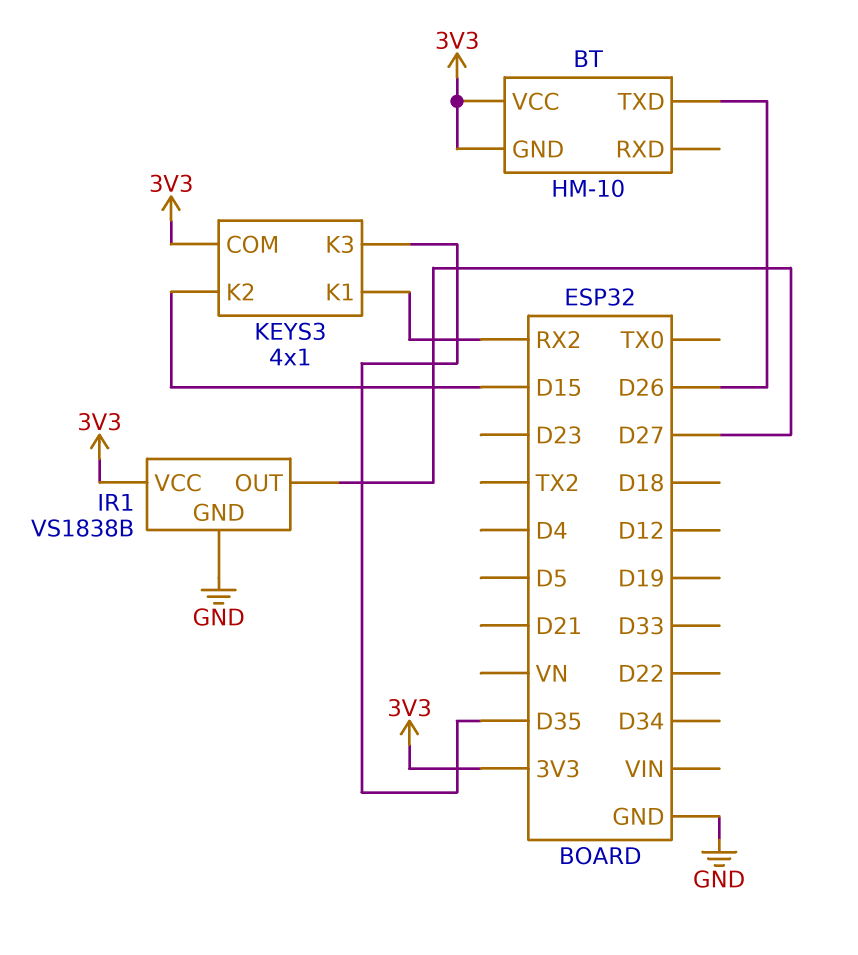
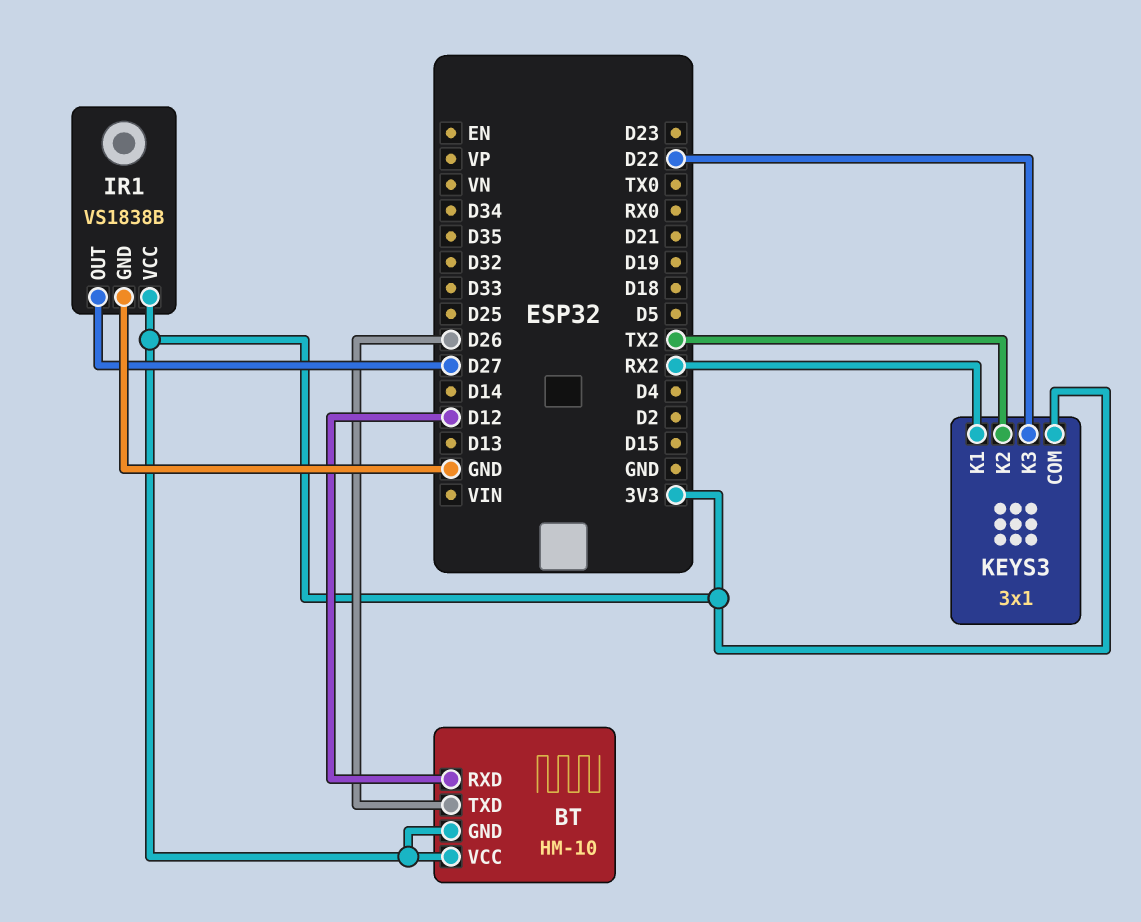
BT pin RXD: none -> D12
KEYS3: 4x1 -> 3x1
KEYS3 pin K2: D15 -> TX2
KEYS3 pin K3: D35 -> D22

